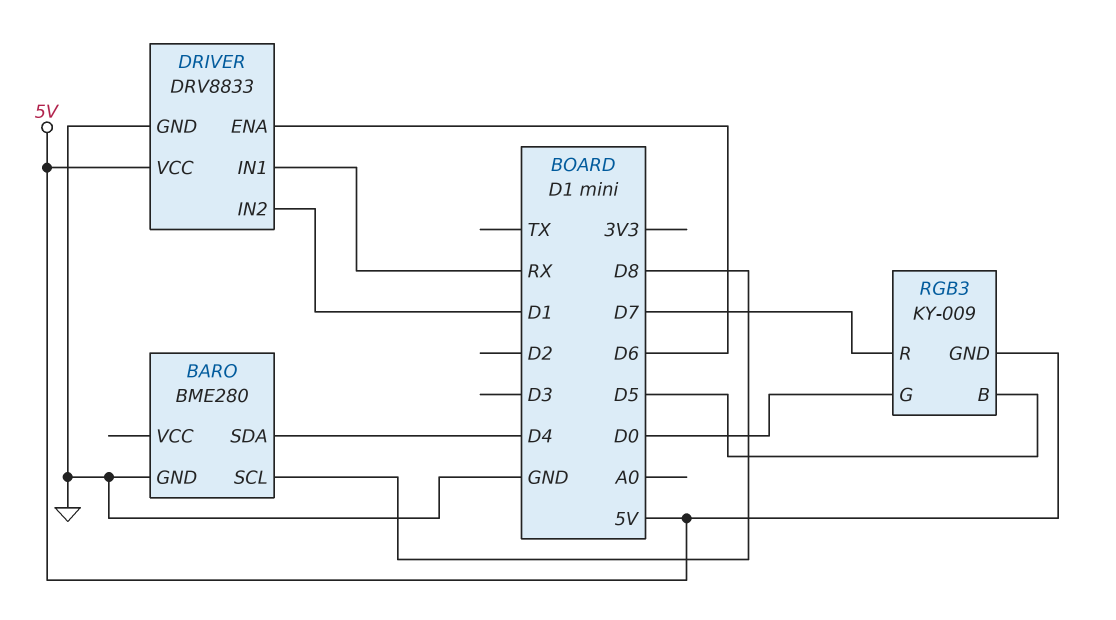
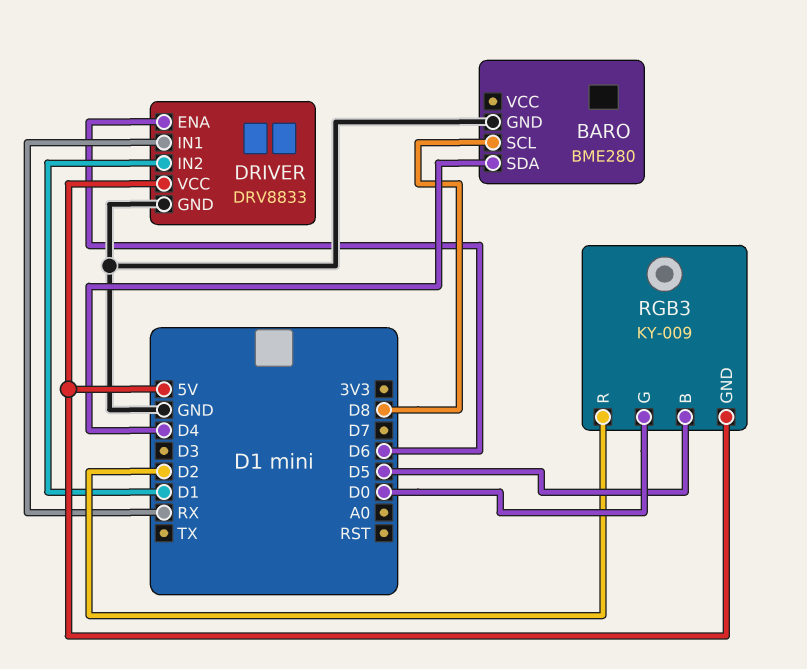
RGB3 pin R: D7 -> D2

